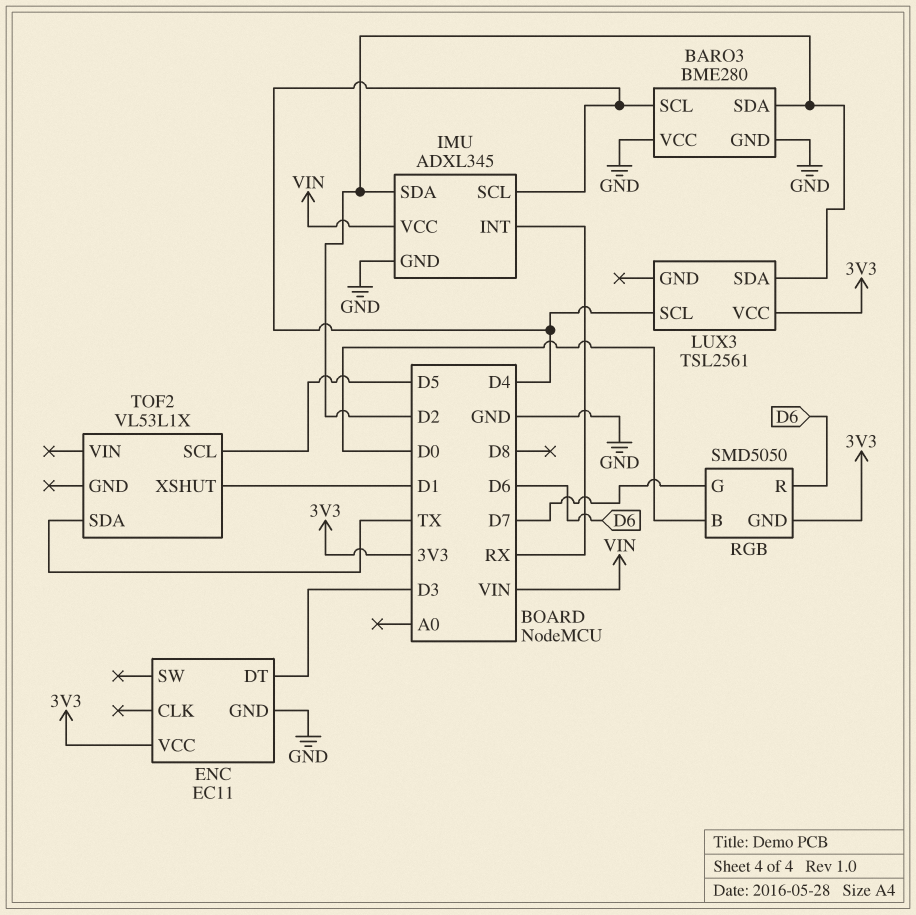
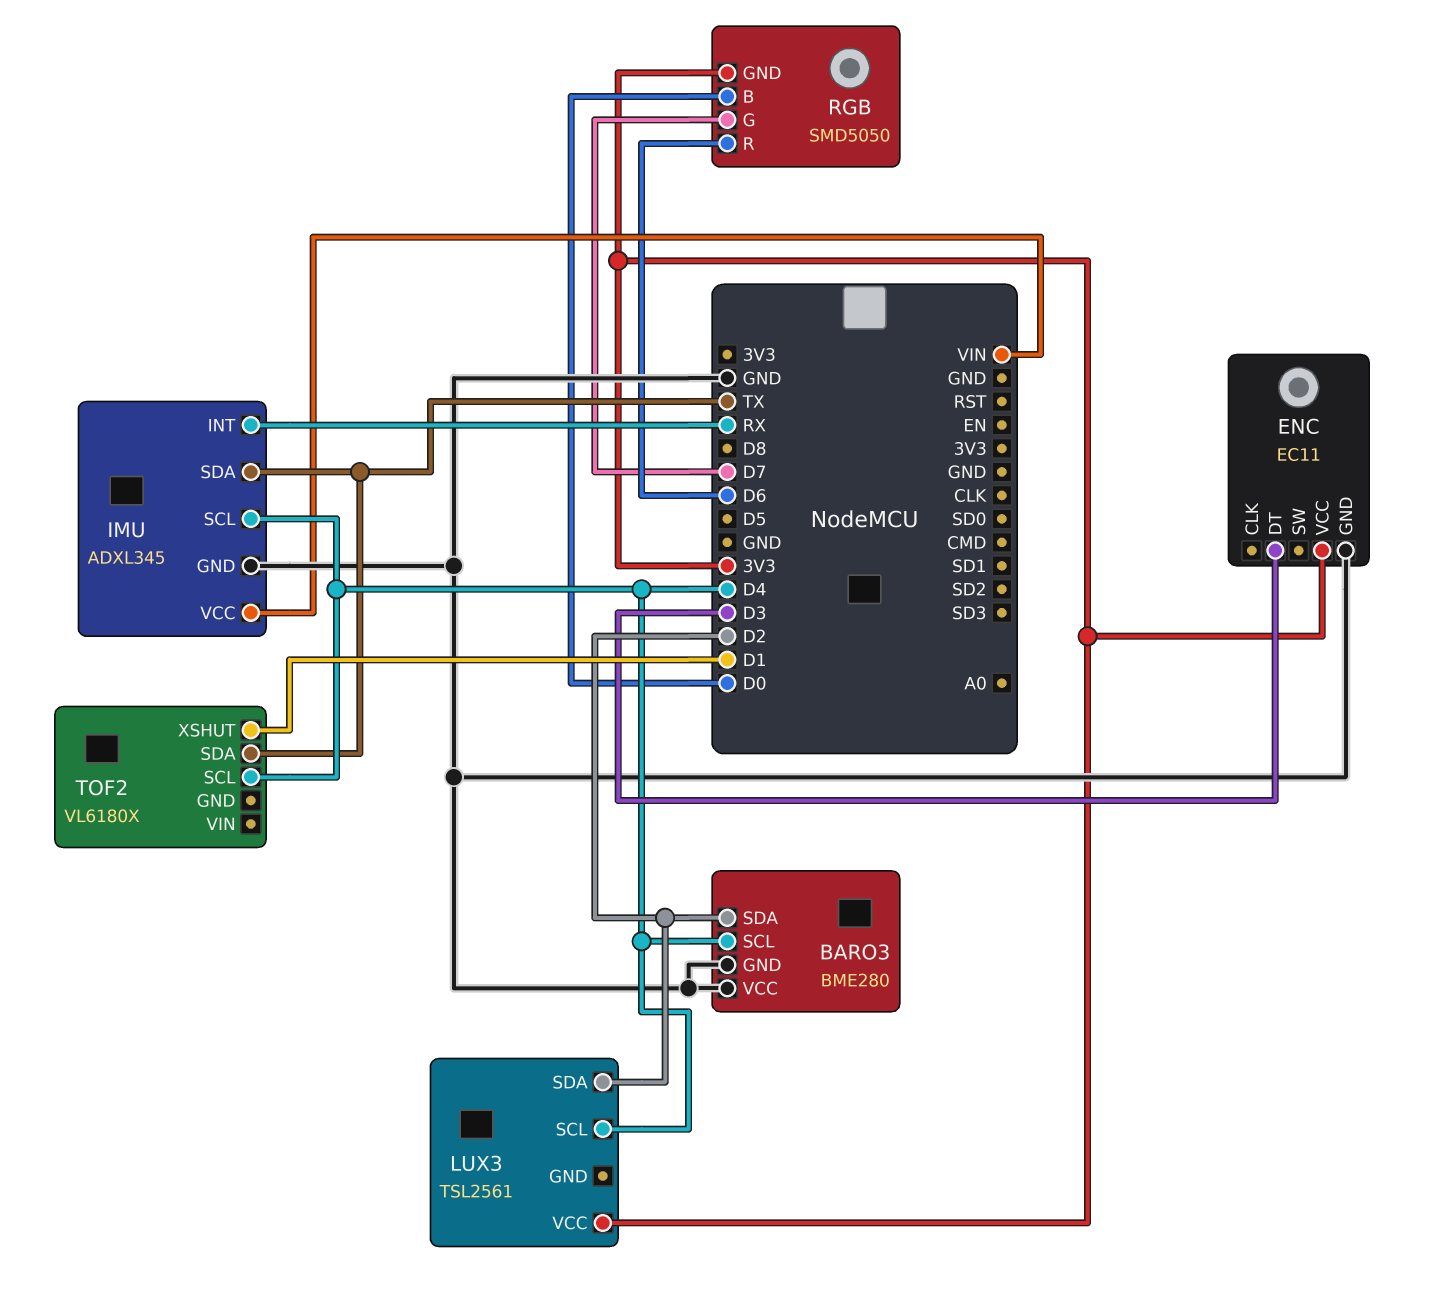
IMU pin SDA: D2 -> TX
TOF2: VL53L1X -> VL6180X
TOF2 pin SCL: D5 -> D4

